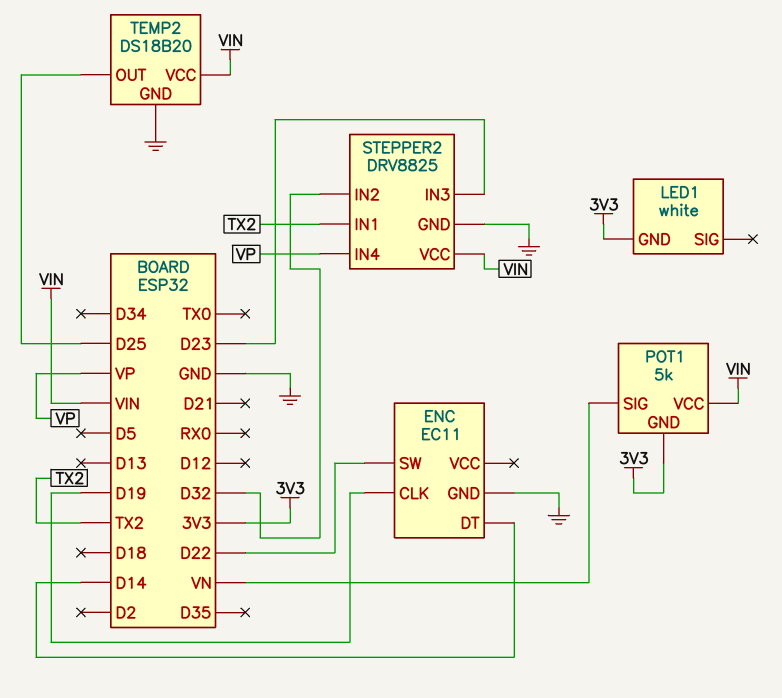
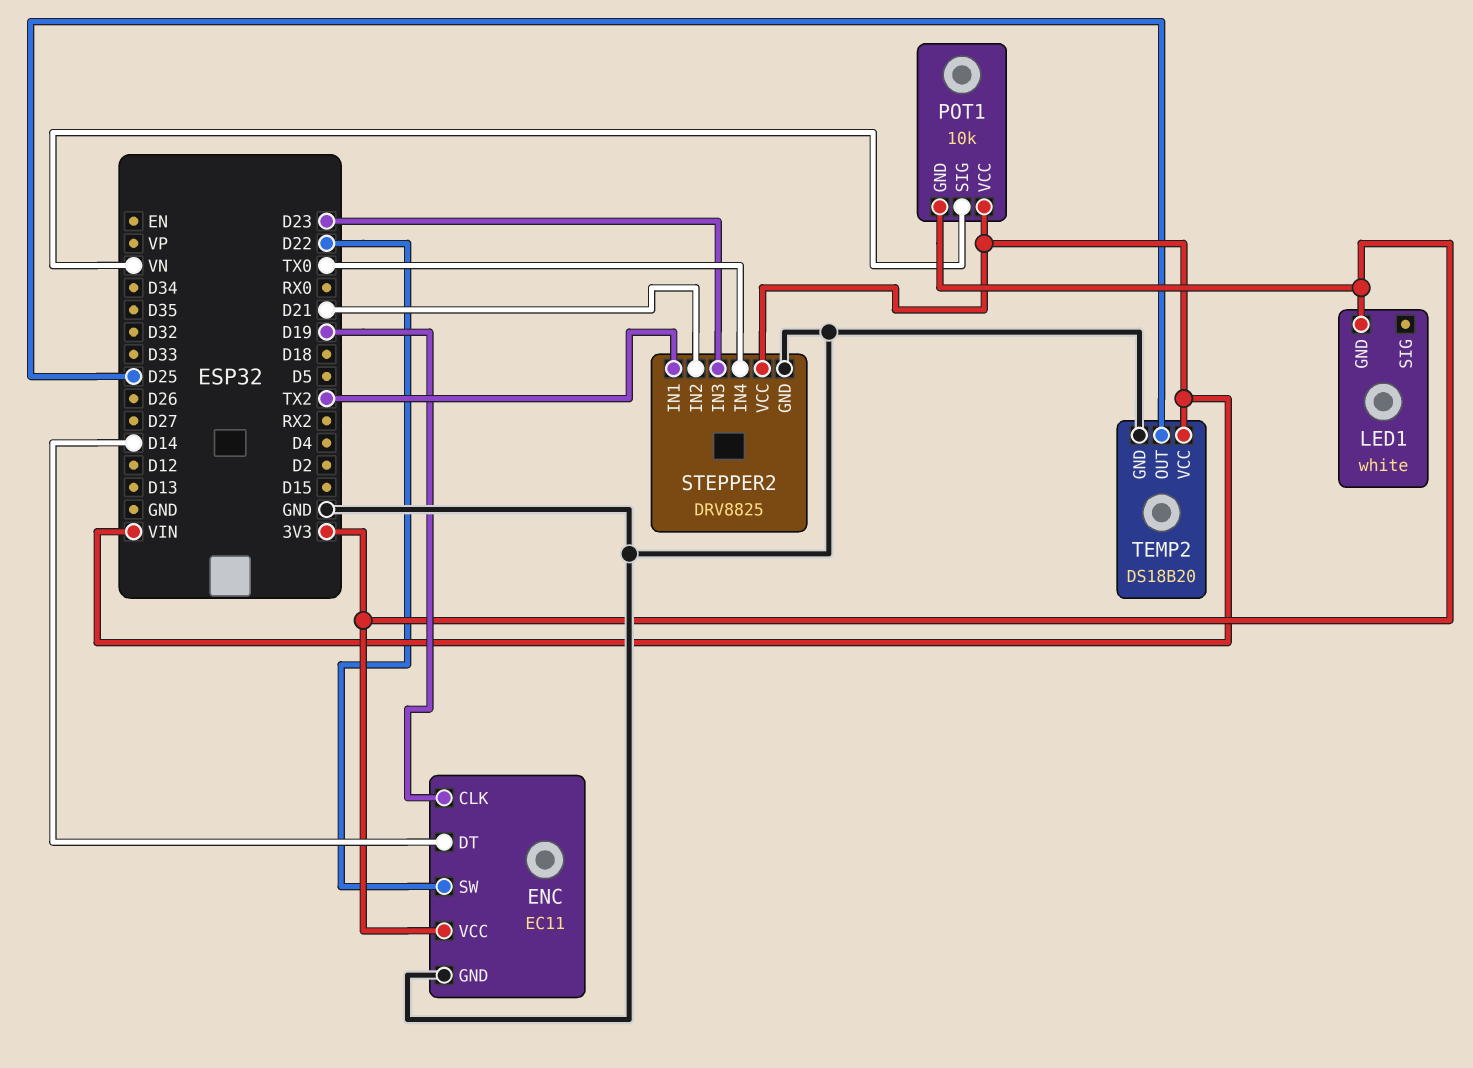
ENC pin VCC: none -> 3V3
POT1: 5k -> 10k
STEPPER2 pin IN2: D32 -> D21
STEPPER2 pin IN4: VP -> TX0

